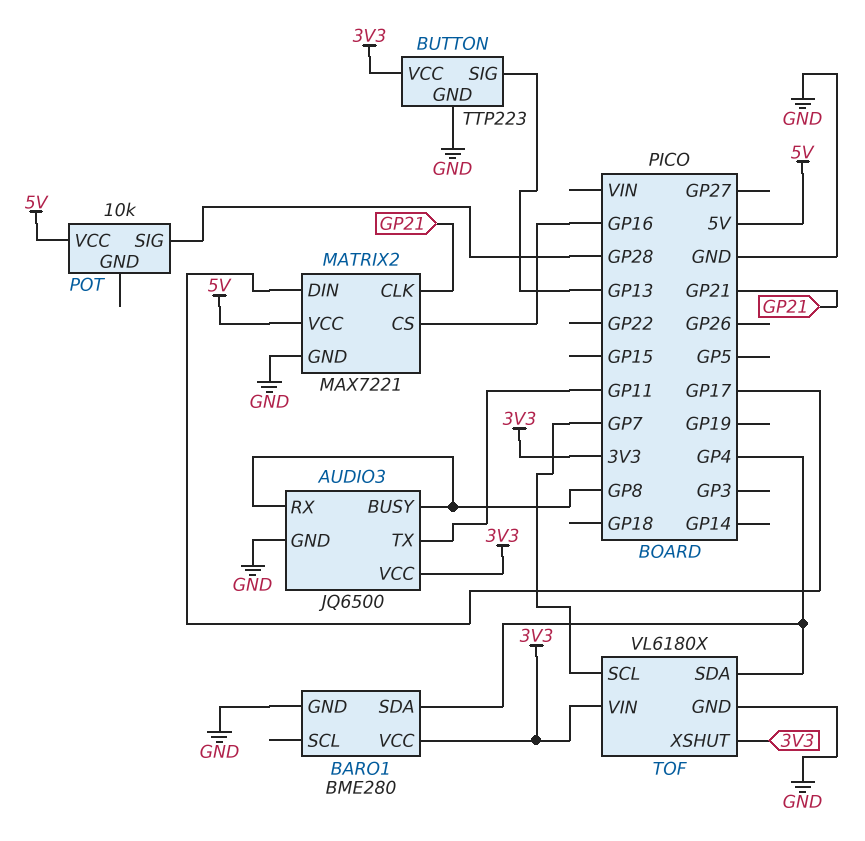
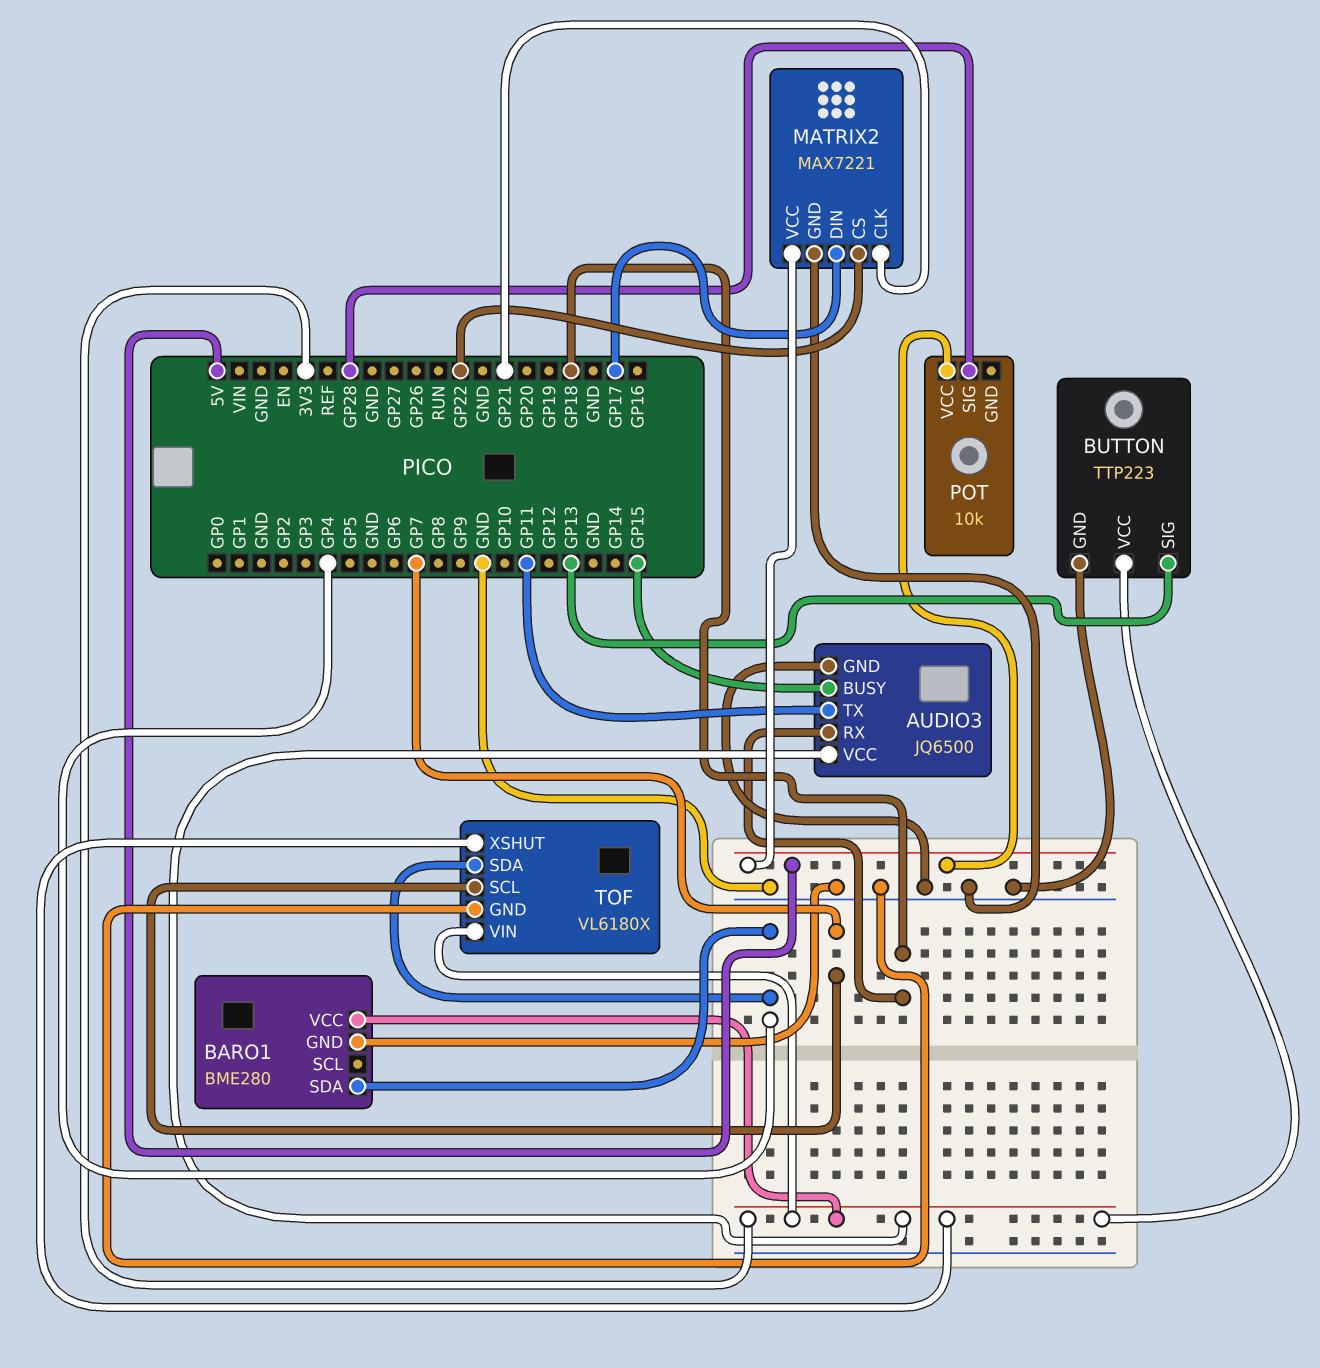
AUDIO3 pin BUSY: GP8 -> GP15
AUDIO3 pin RX: GP8 -> GP18
MATRIX2 pin CS: GP16 -> GP22

